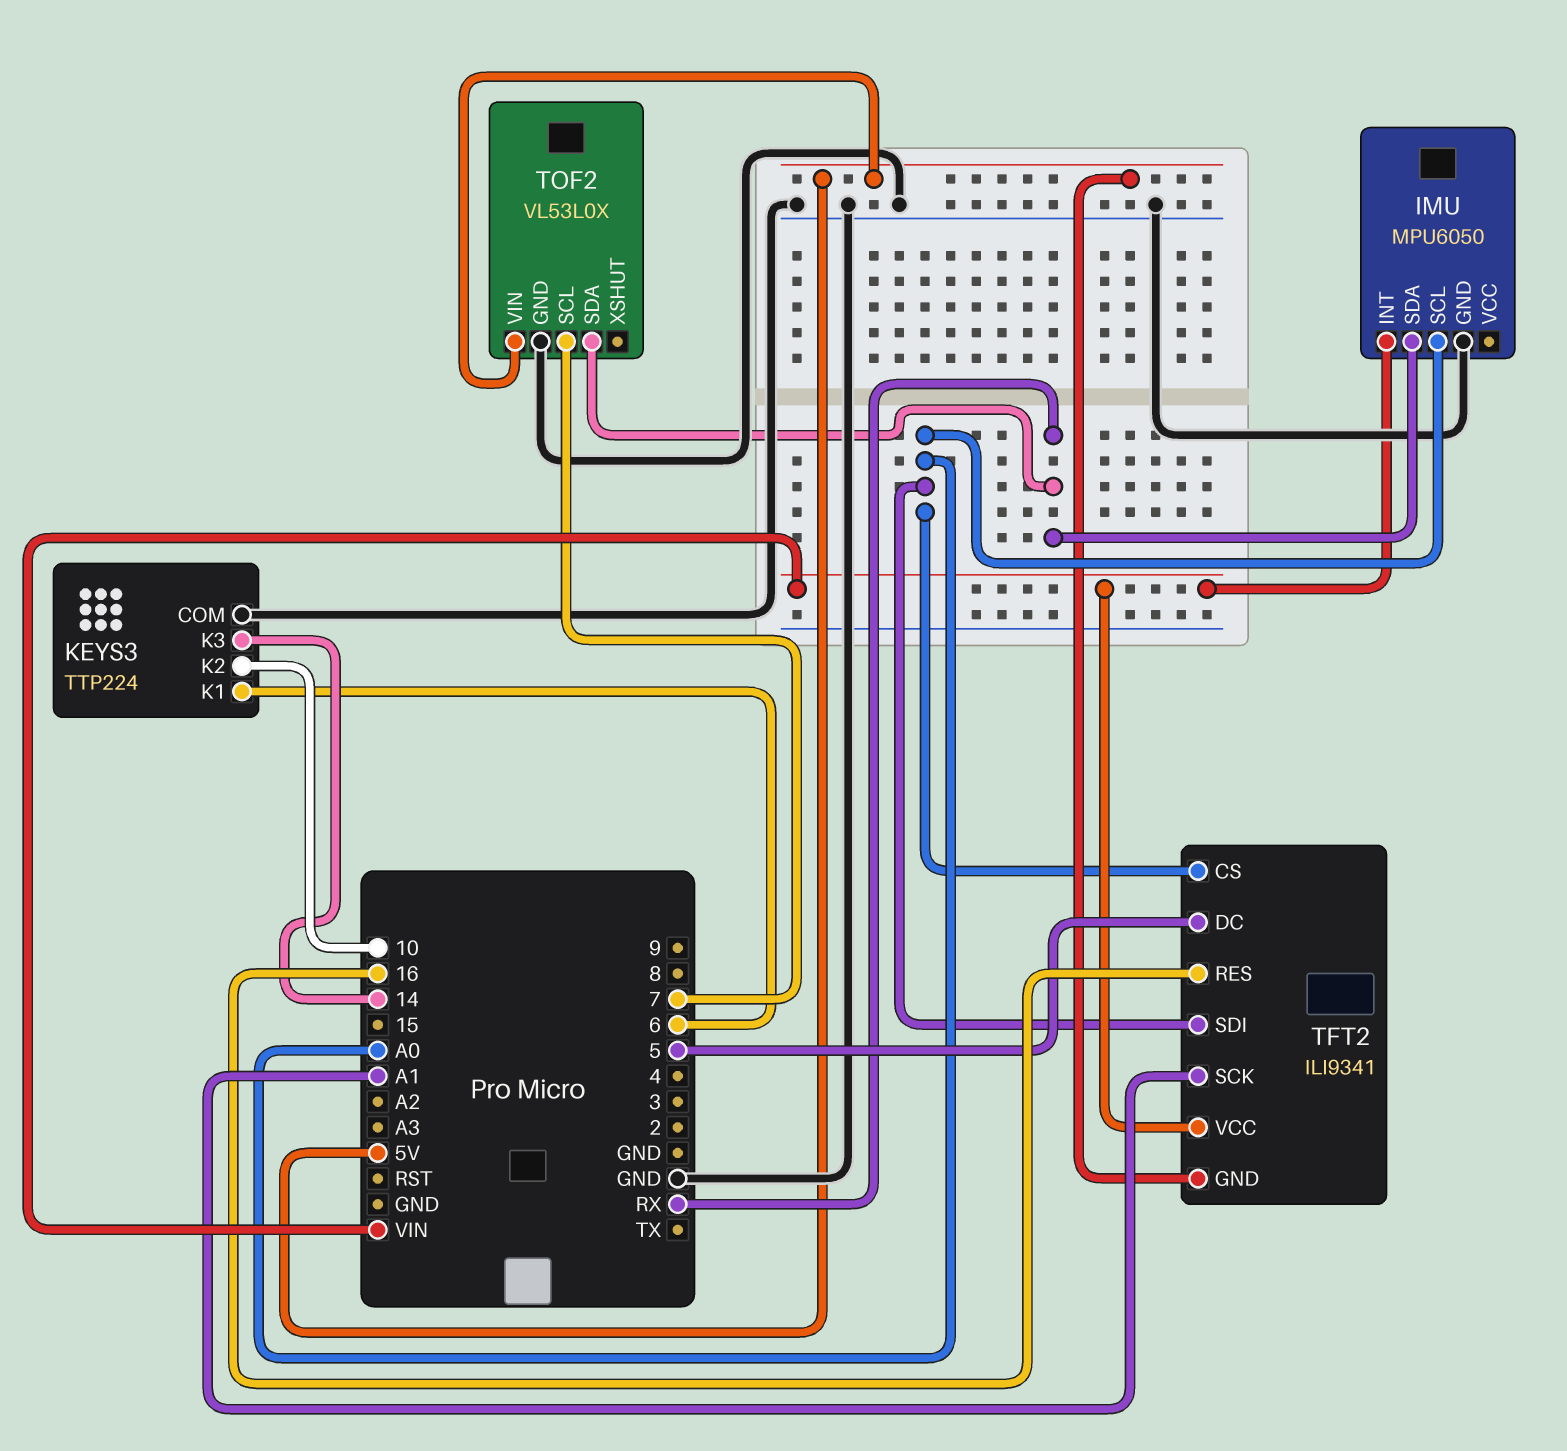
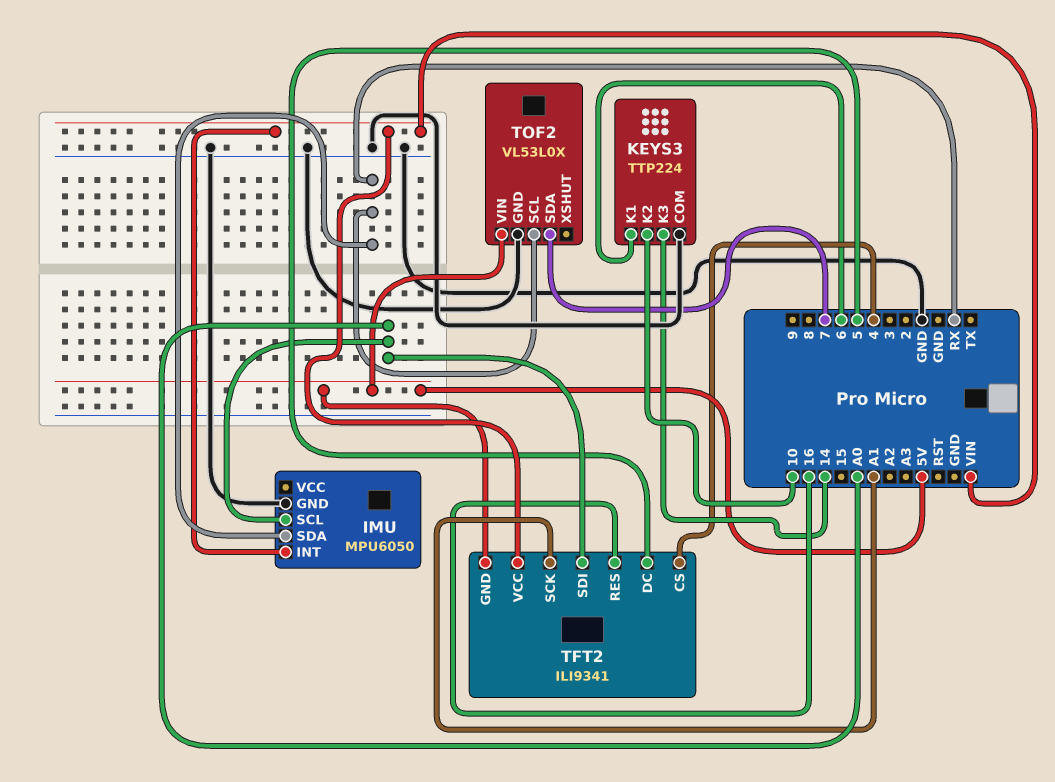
TFT2 pin CS: A0 -> 4
TOF2 pin SCL: 7 -> RX
TOF2 pin SDA: RX -> 7

